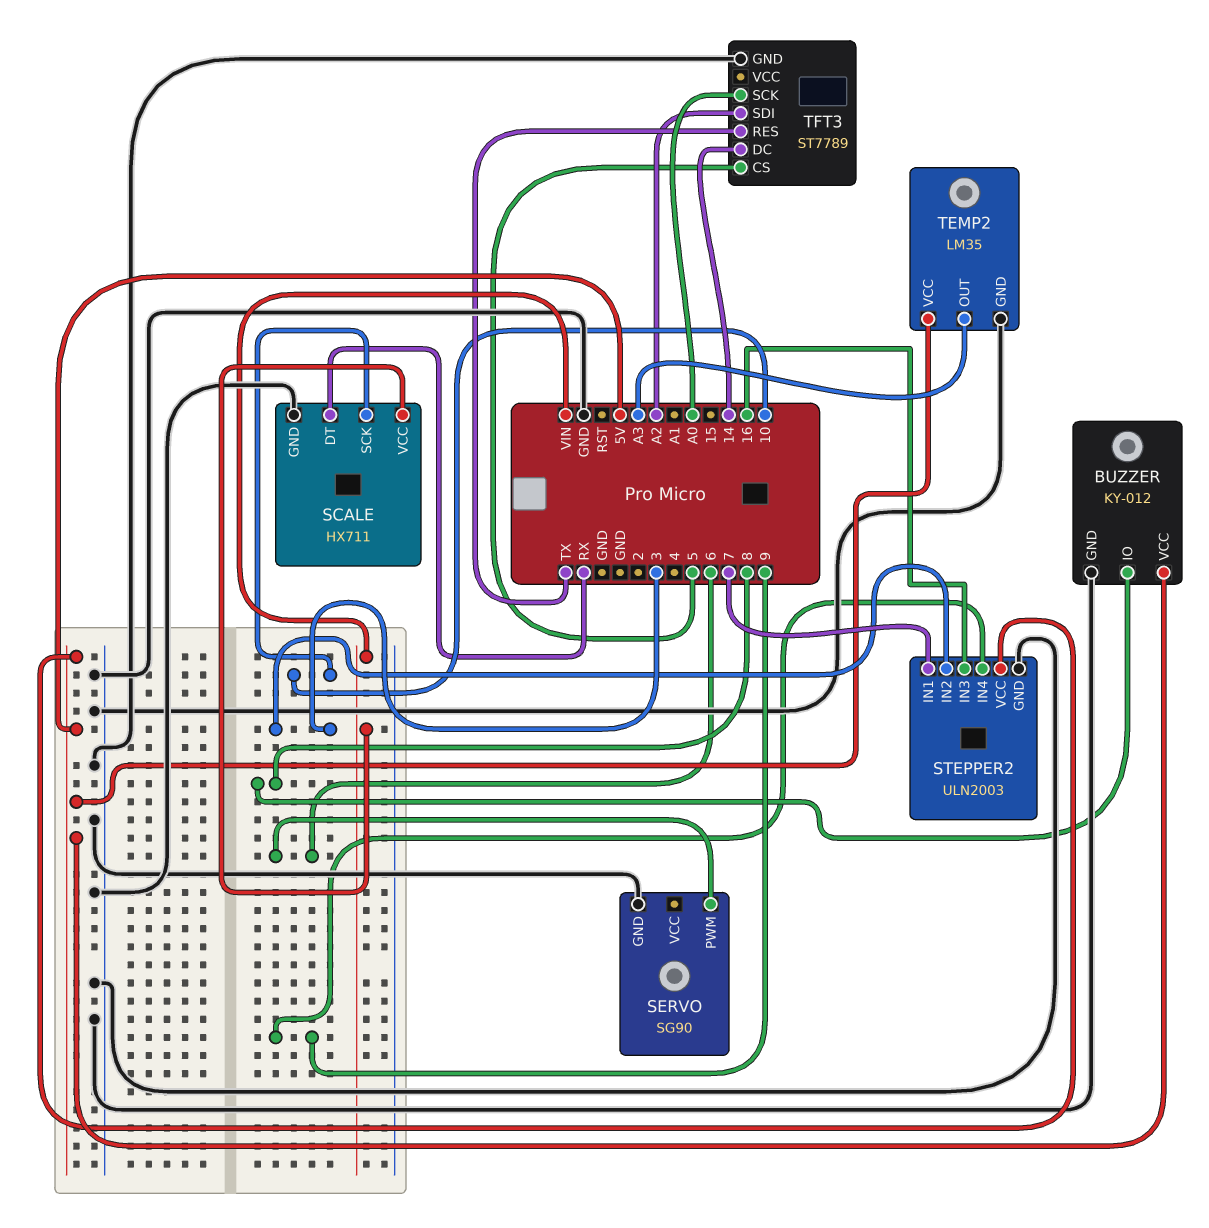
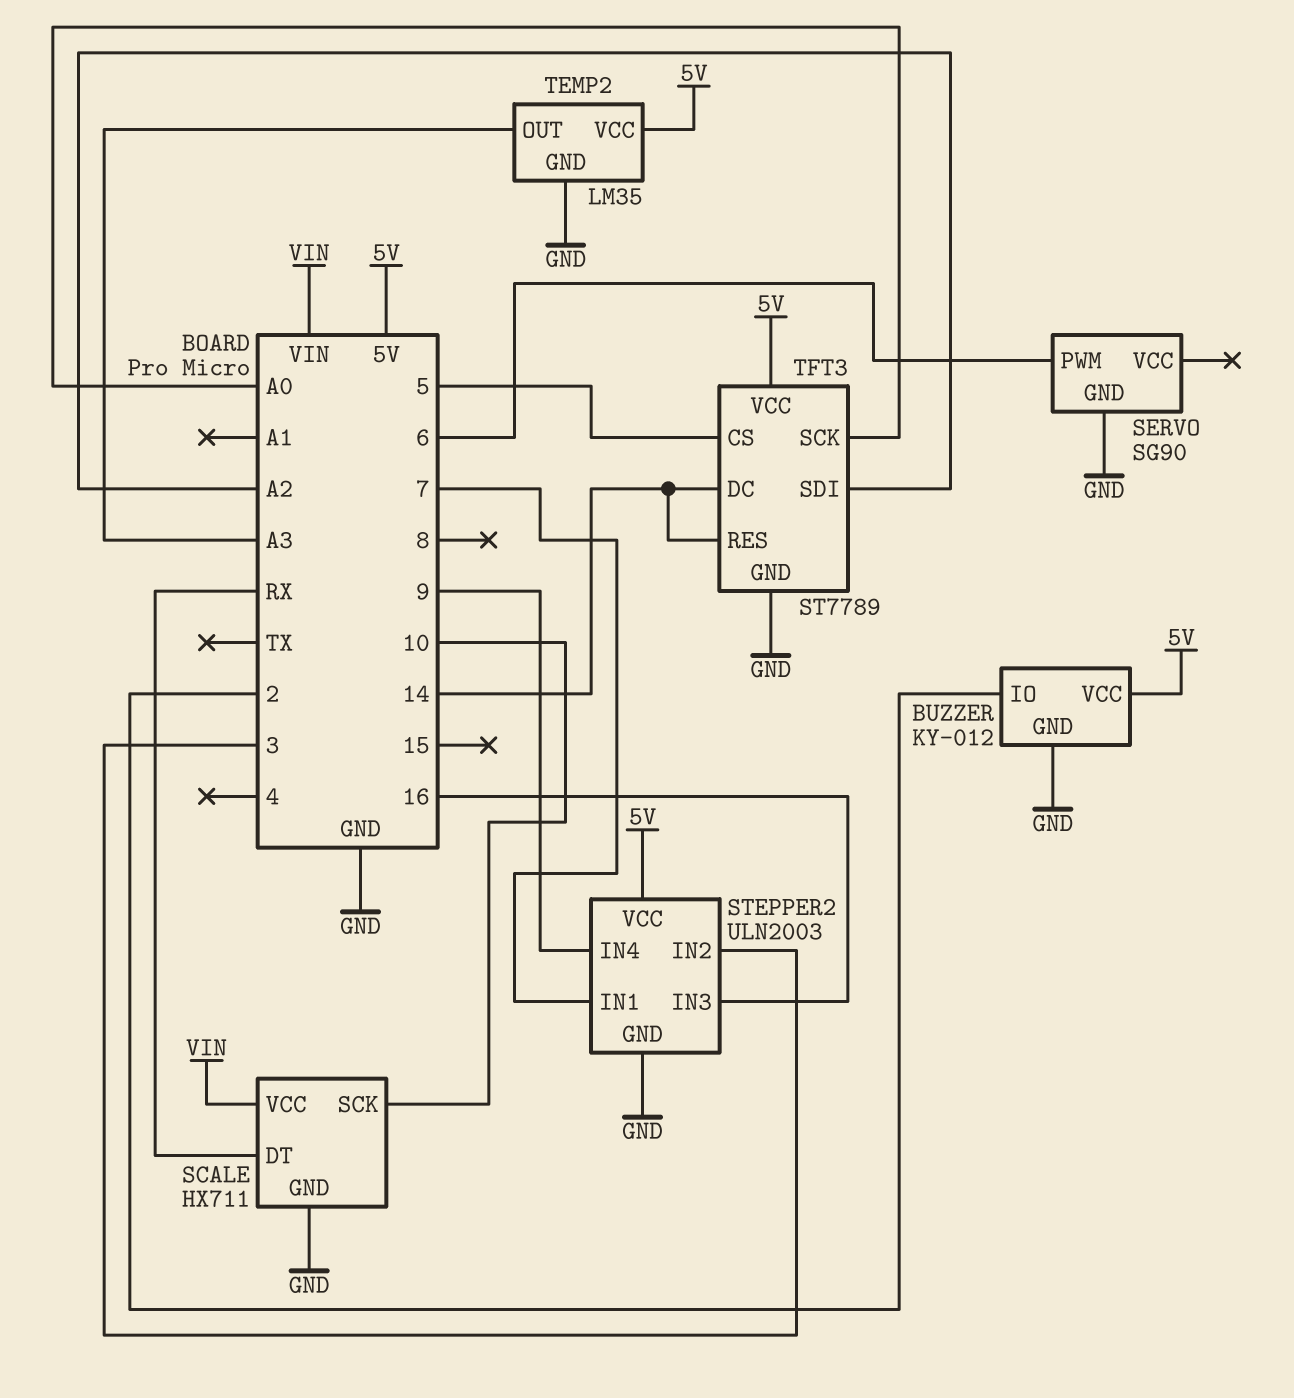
BUZZER pin IO: 8 -> 2
TFT3 pin RES: TX -> 14
TFT3 pin VCC: none -> 5V

